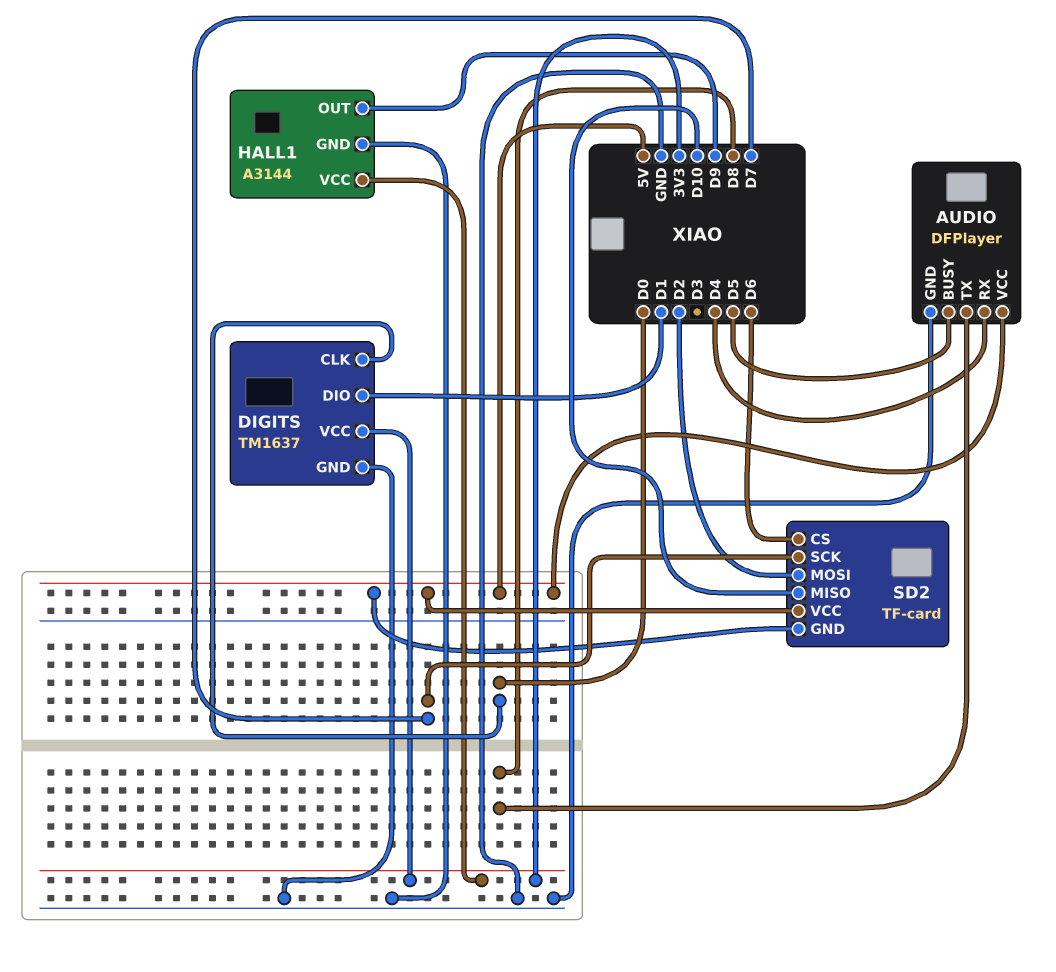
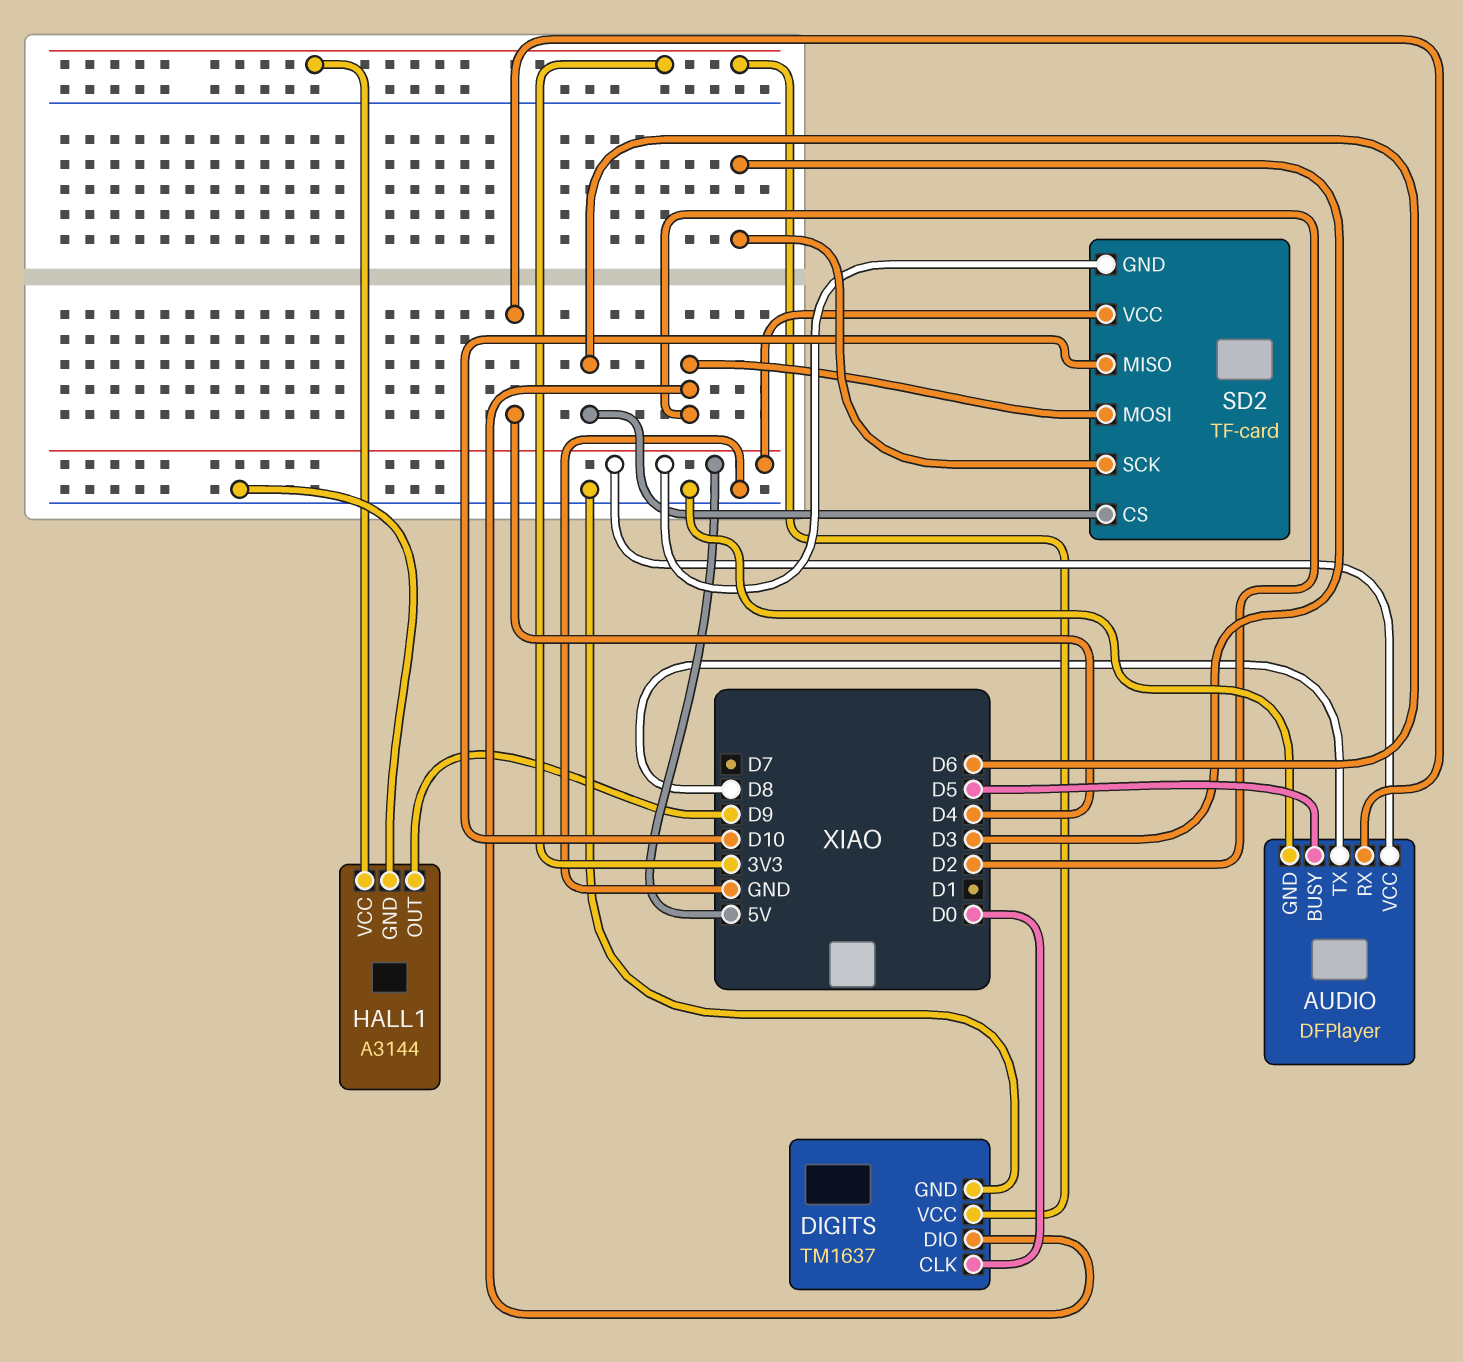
DIGITS pin DIO: D1 -> D2
SD2 pin SCK: D7 -> D3

